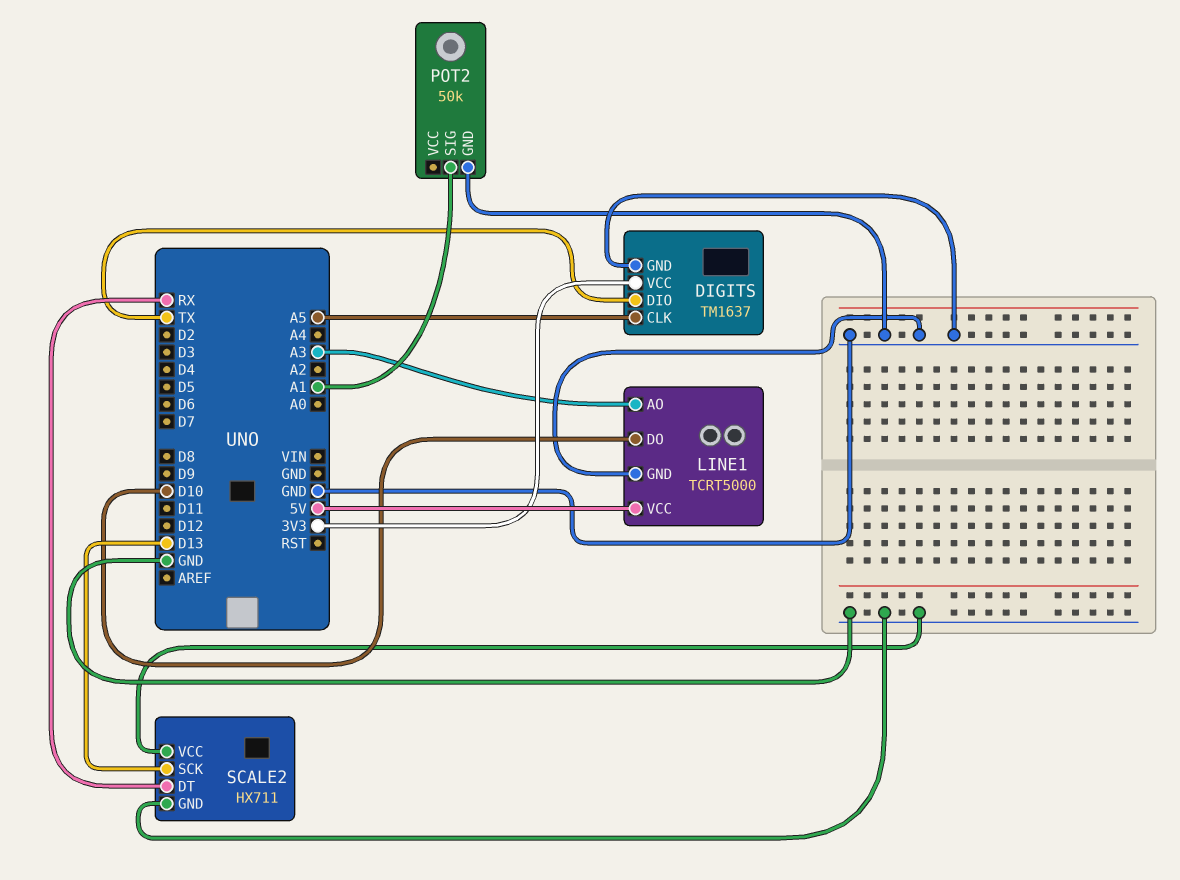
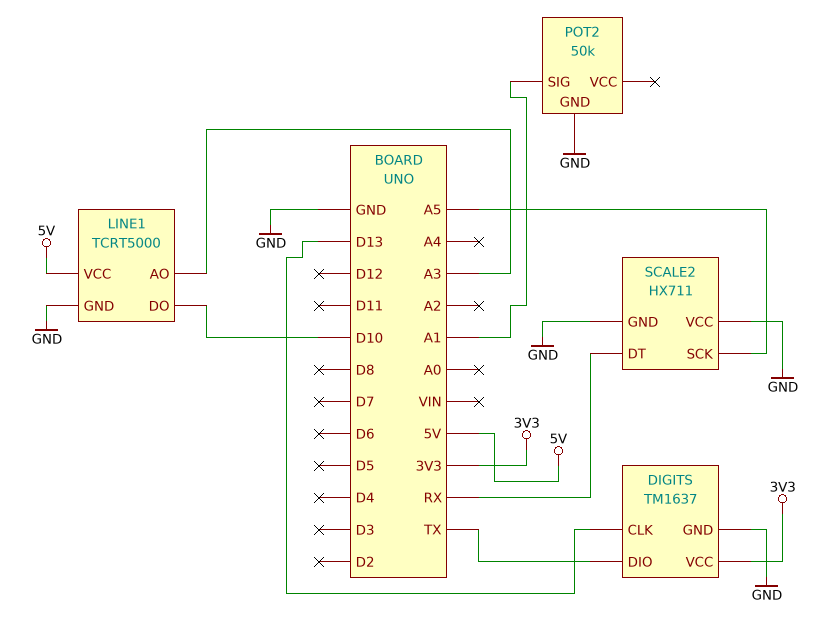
DIGITS pin CLK: A5 -> D13
SCALE2 pin SCK: D13 -> A5

